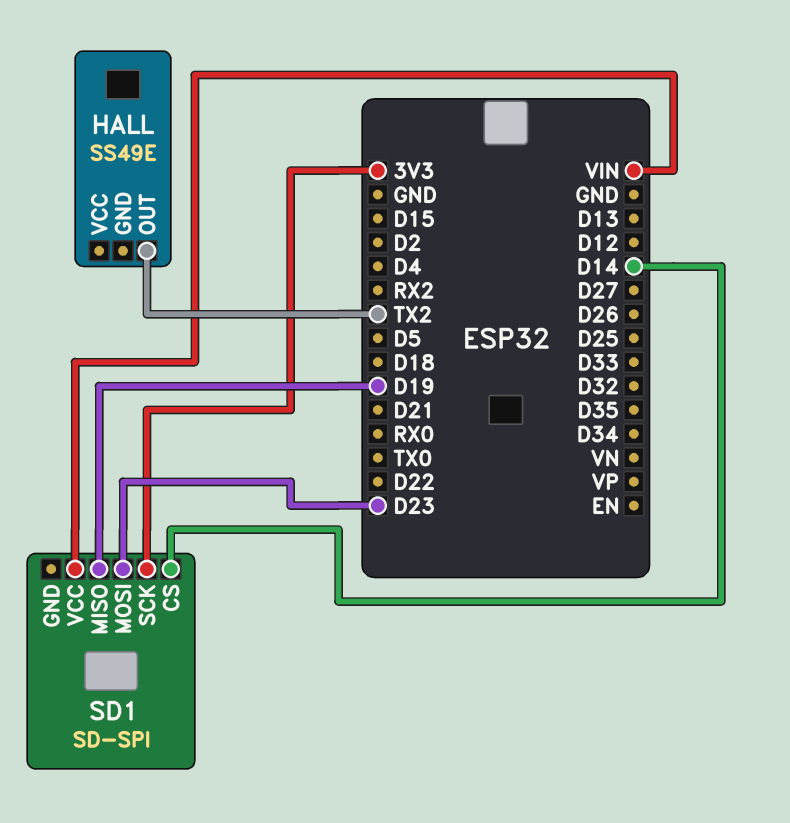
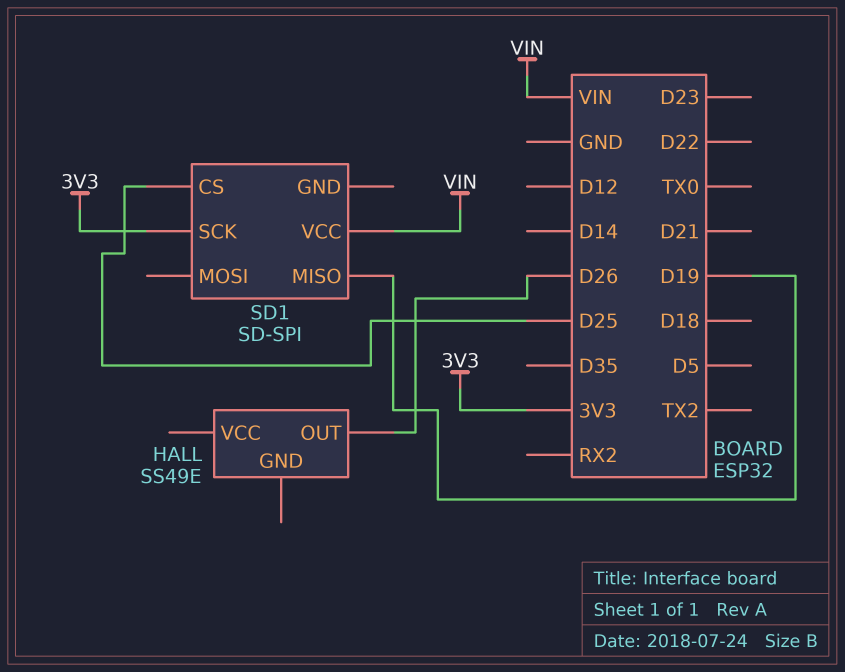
HALL pin OUT: TX2 -> D26
SD1 pin CS: D14 -> D25
SD1 pin MOSI: D23 -> none

